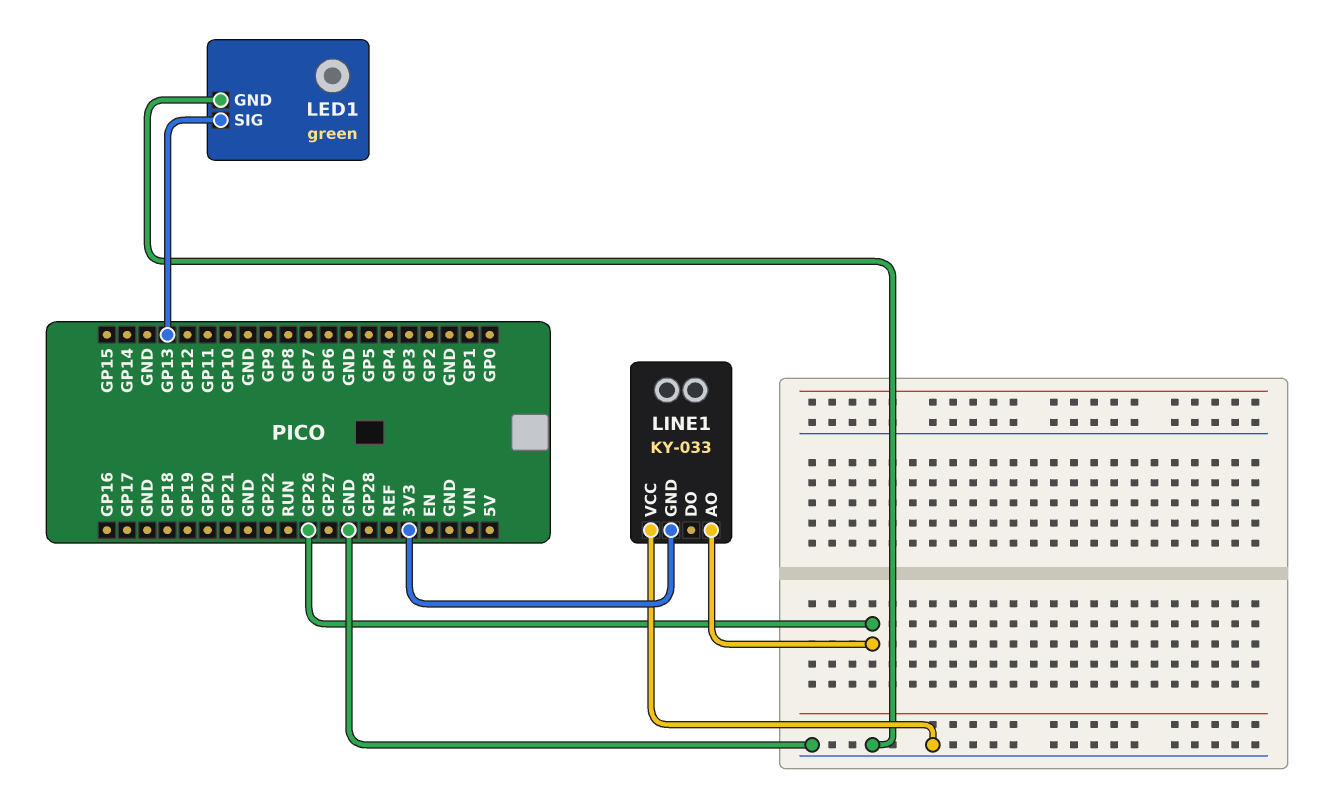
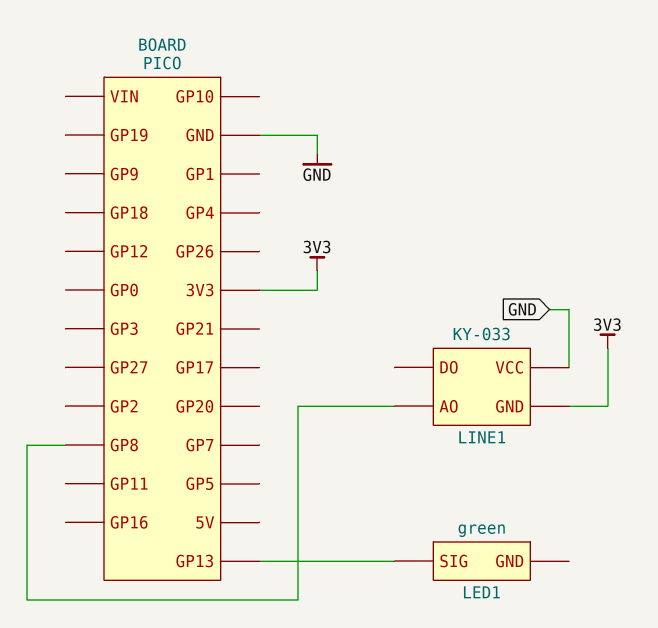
LED1 pin GND: GND -> none
LINE1 pin AO: GP26 -> GP8

